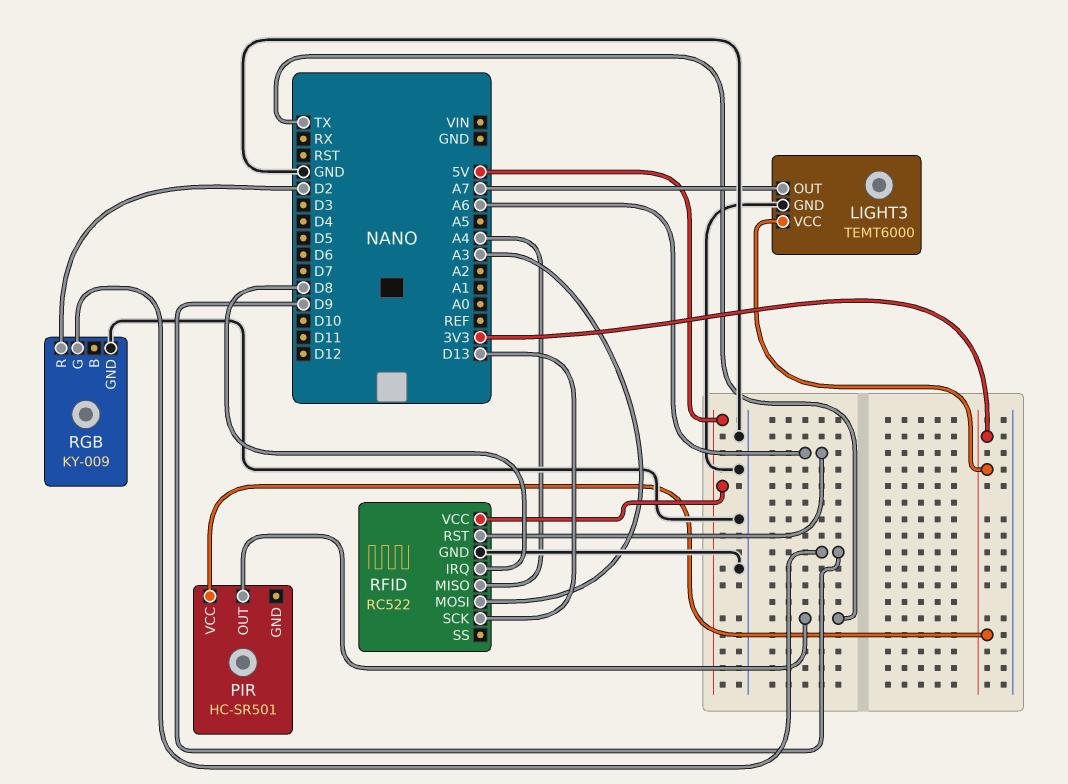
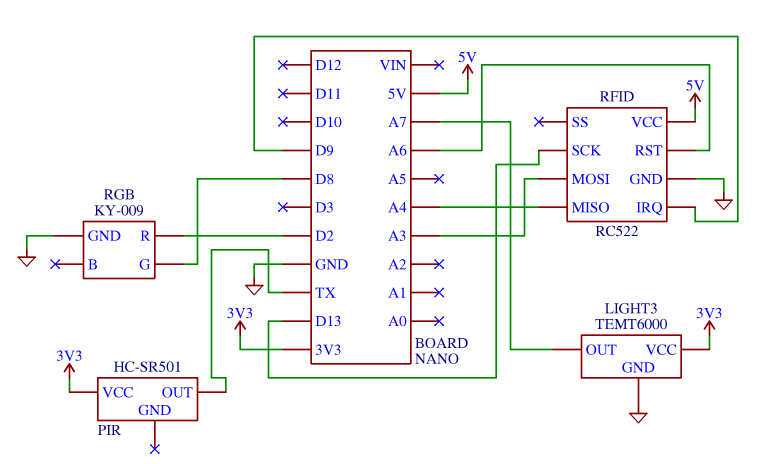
RFID pin IRQ: D8 -> D9
RGB pin G: D9 -> D8

